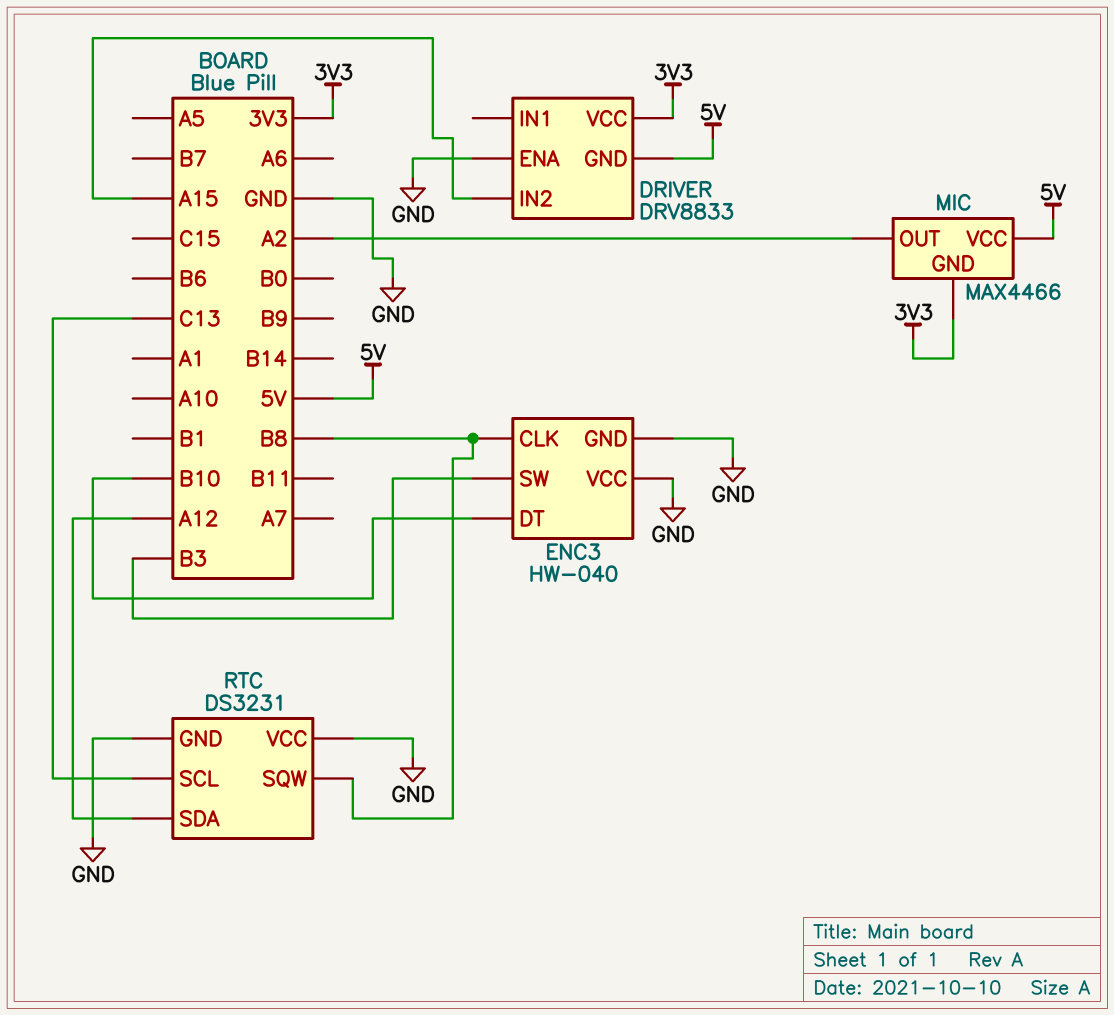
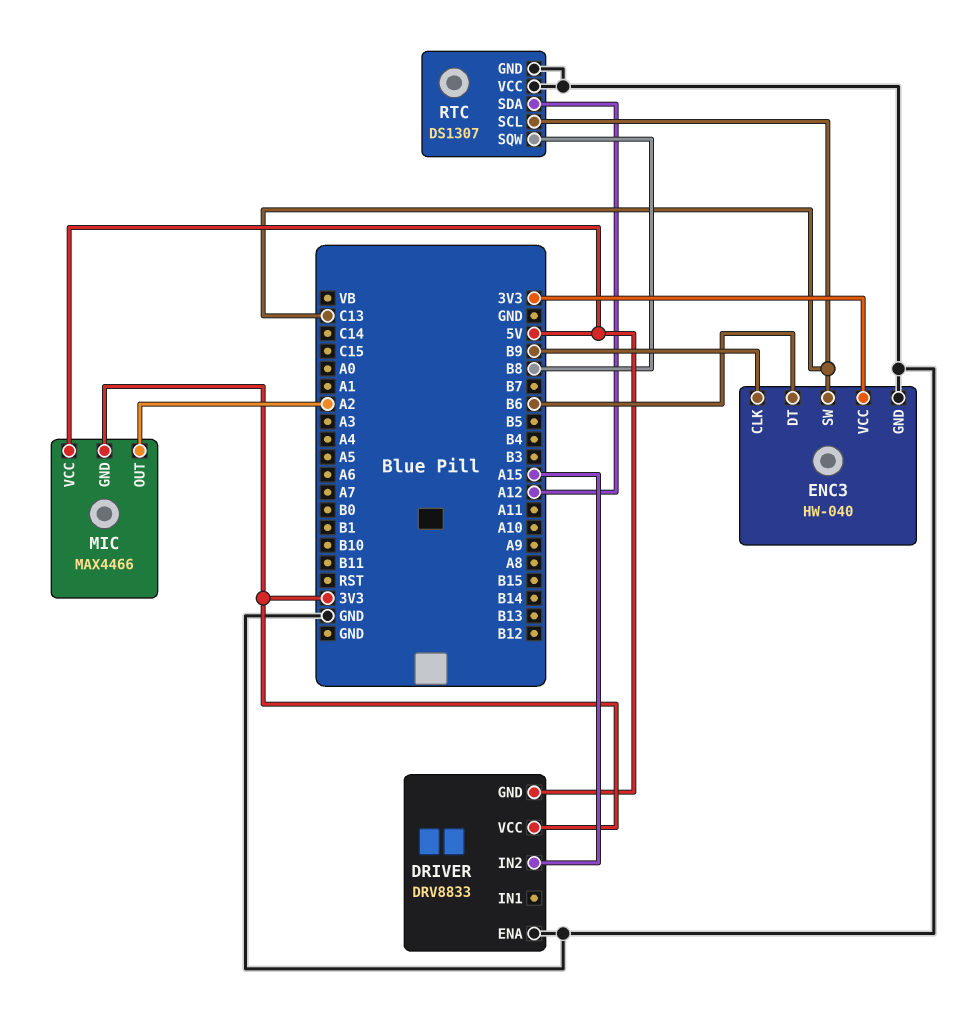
ENC3 pin CLK: B8 -> B9
ENC3 pin DT: B10 -> B6
ENC3 pin SW: B3 -> C13
ENC3 pin VCC: GND -> 3V3
RTC: DS3231 -> DS1307

